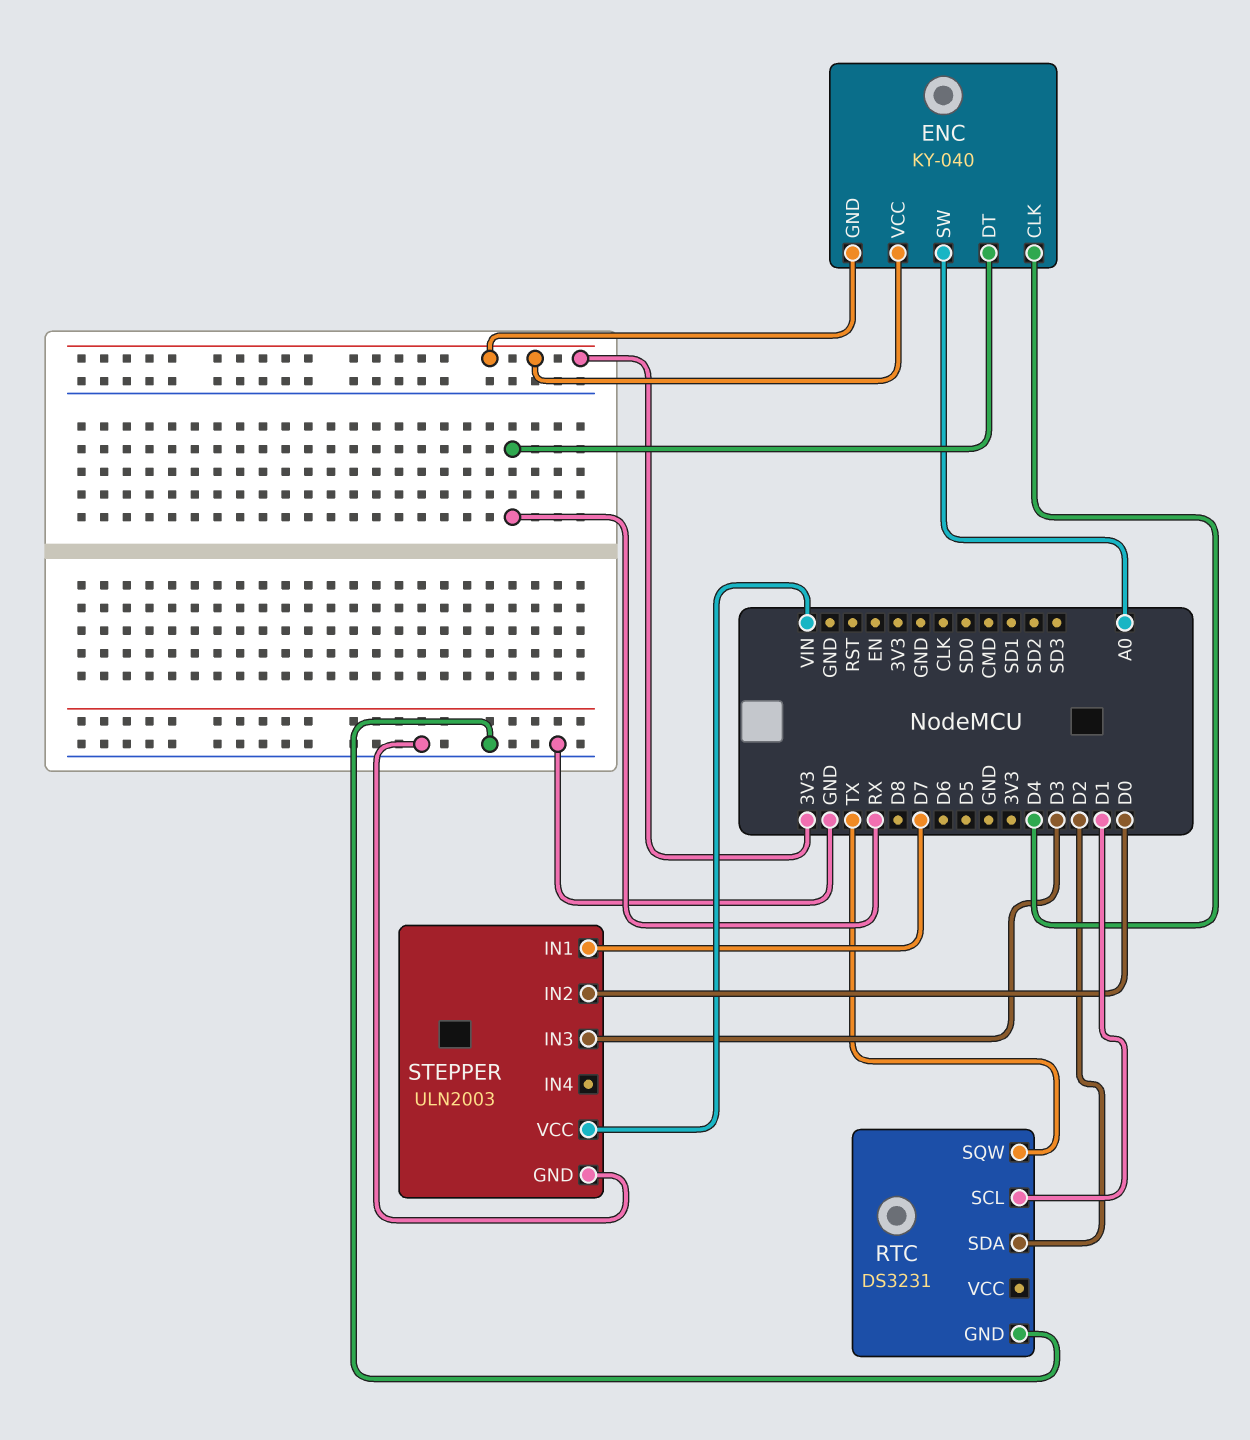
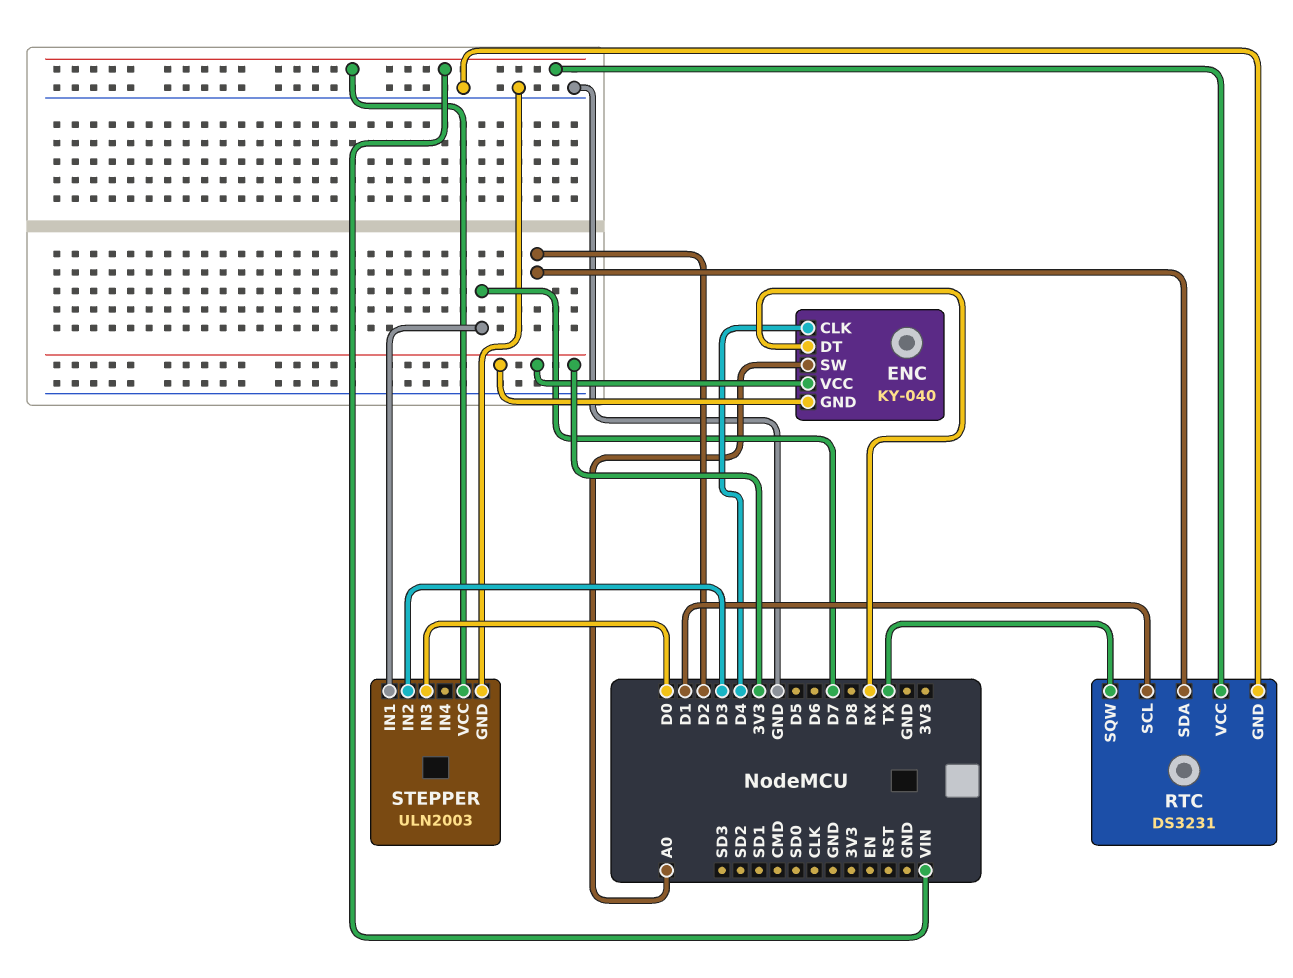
RTC pin VCC: none -> VIN
STEPPER pin IN2: D0 -> D3
STEPPER pin IN3: D3 -> D0

